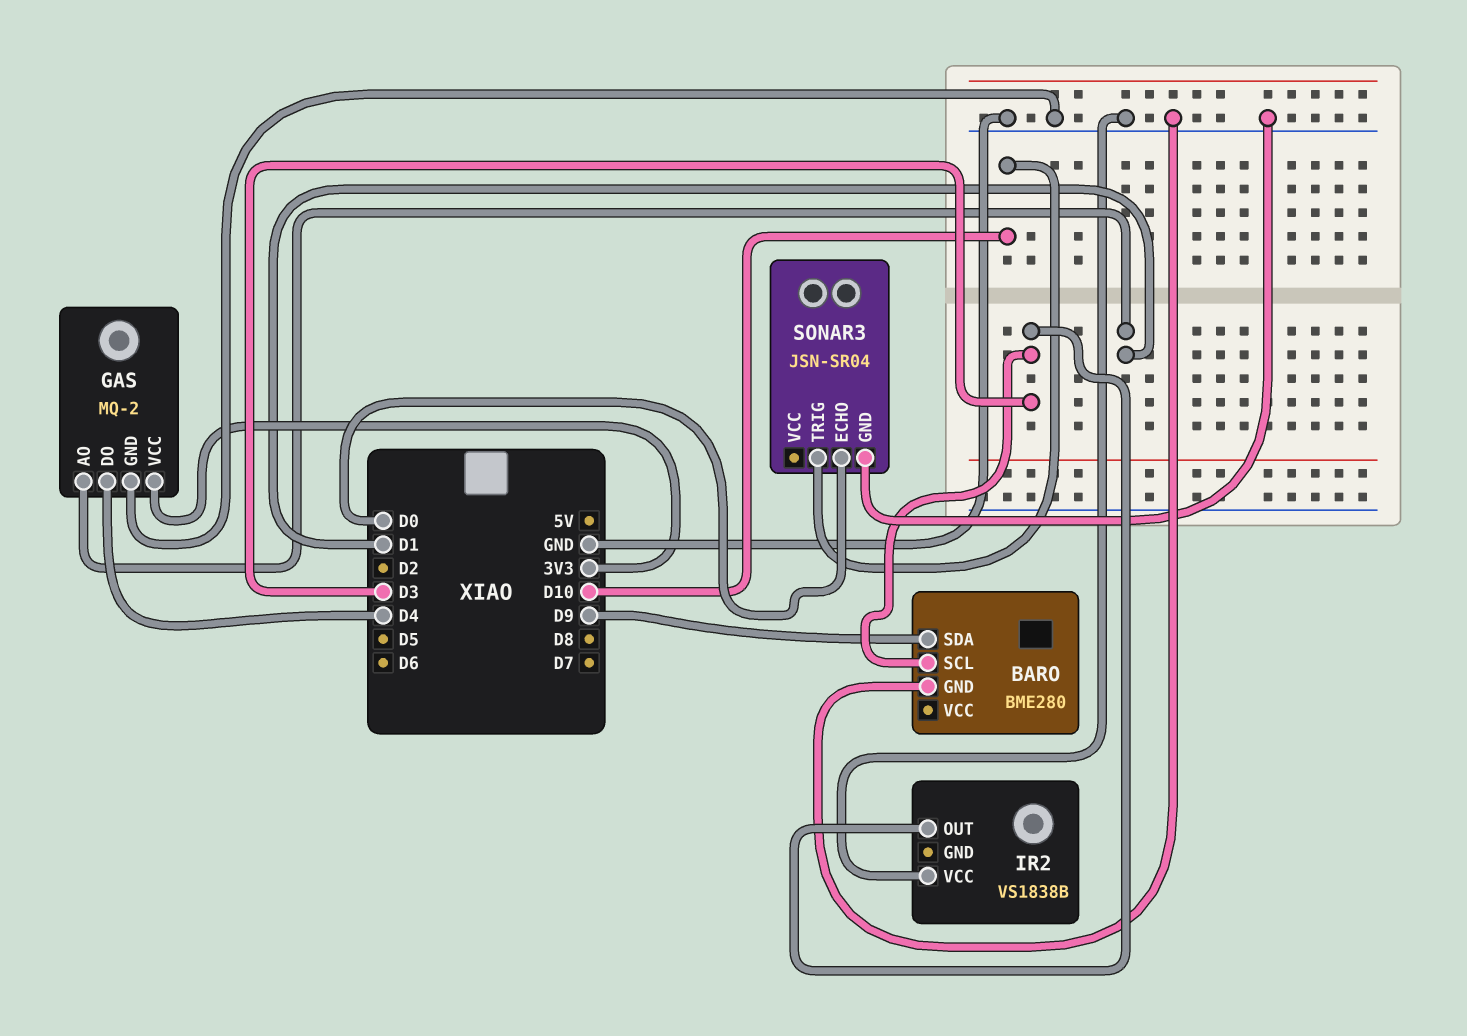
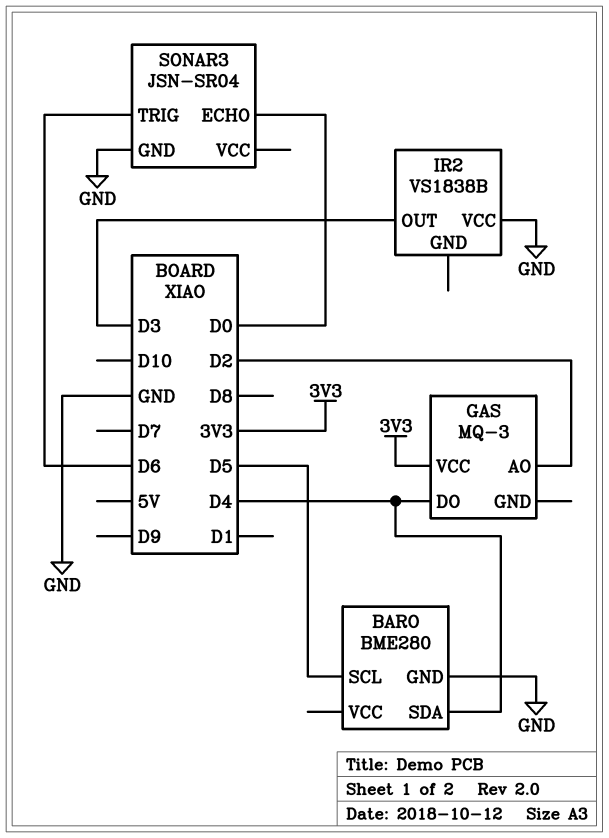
BARO pin SCL: D3 -> D5
BARO pin SDA: D9 -> D4
GAS: MQ-2 -> MQ-3
GAS pin AO: D1 -> D2
GAS pin GND: GND -> none
SONAR3 pin TRIG: D10 -> D6

